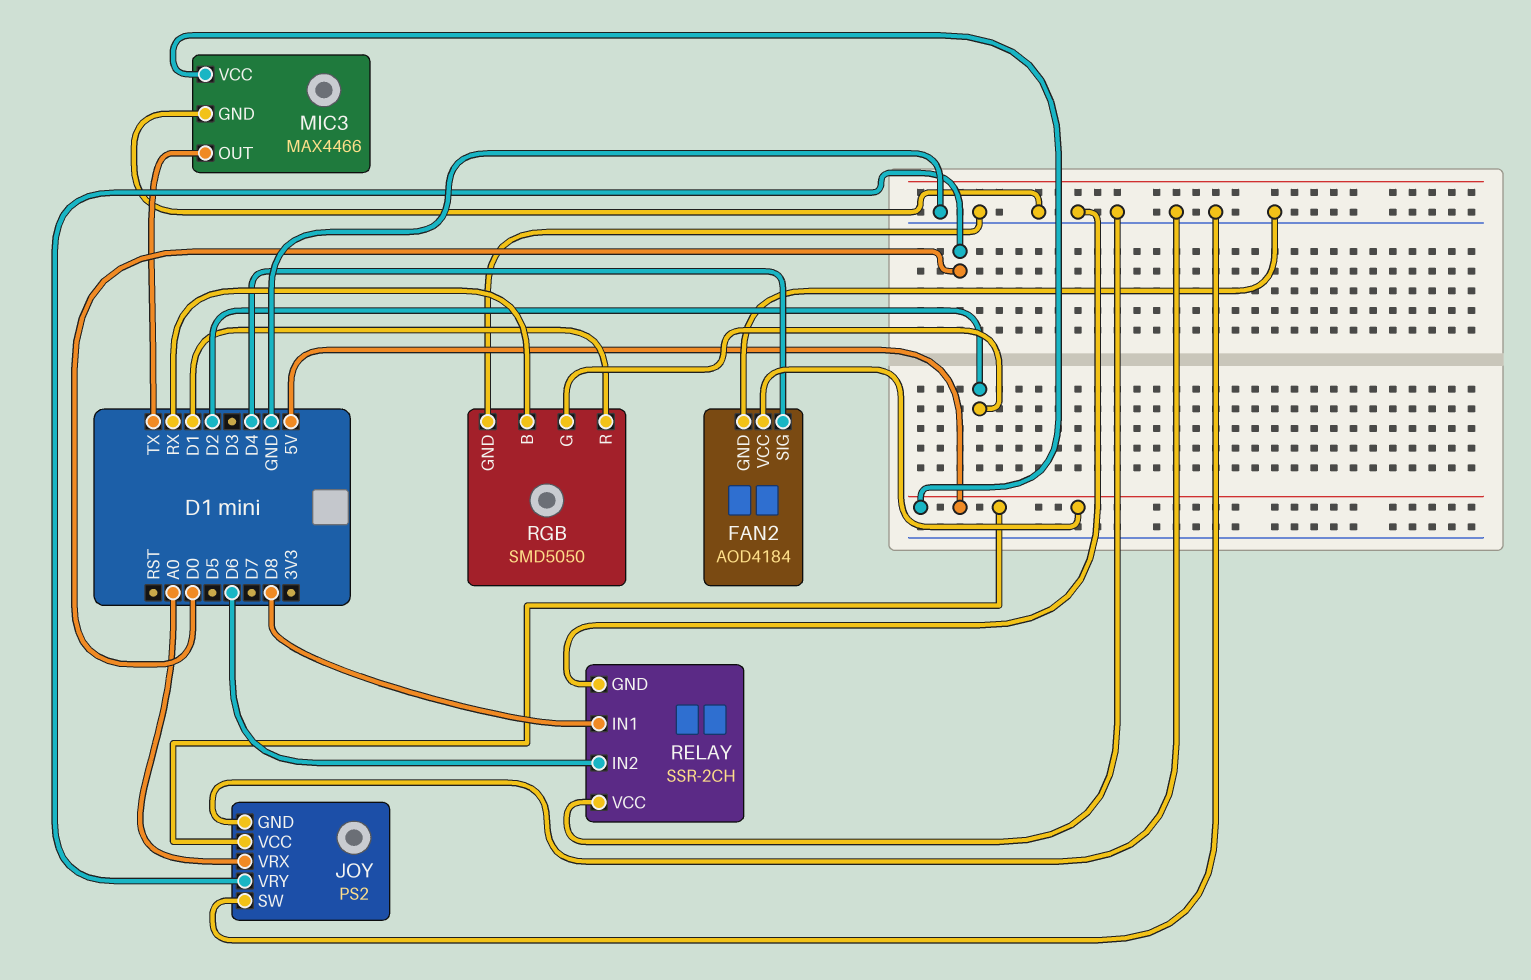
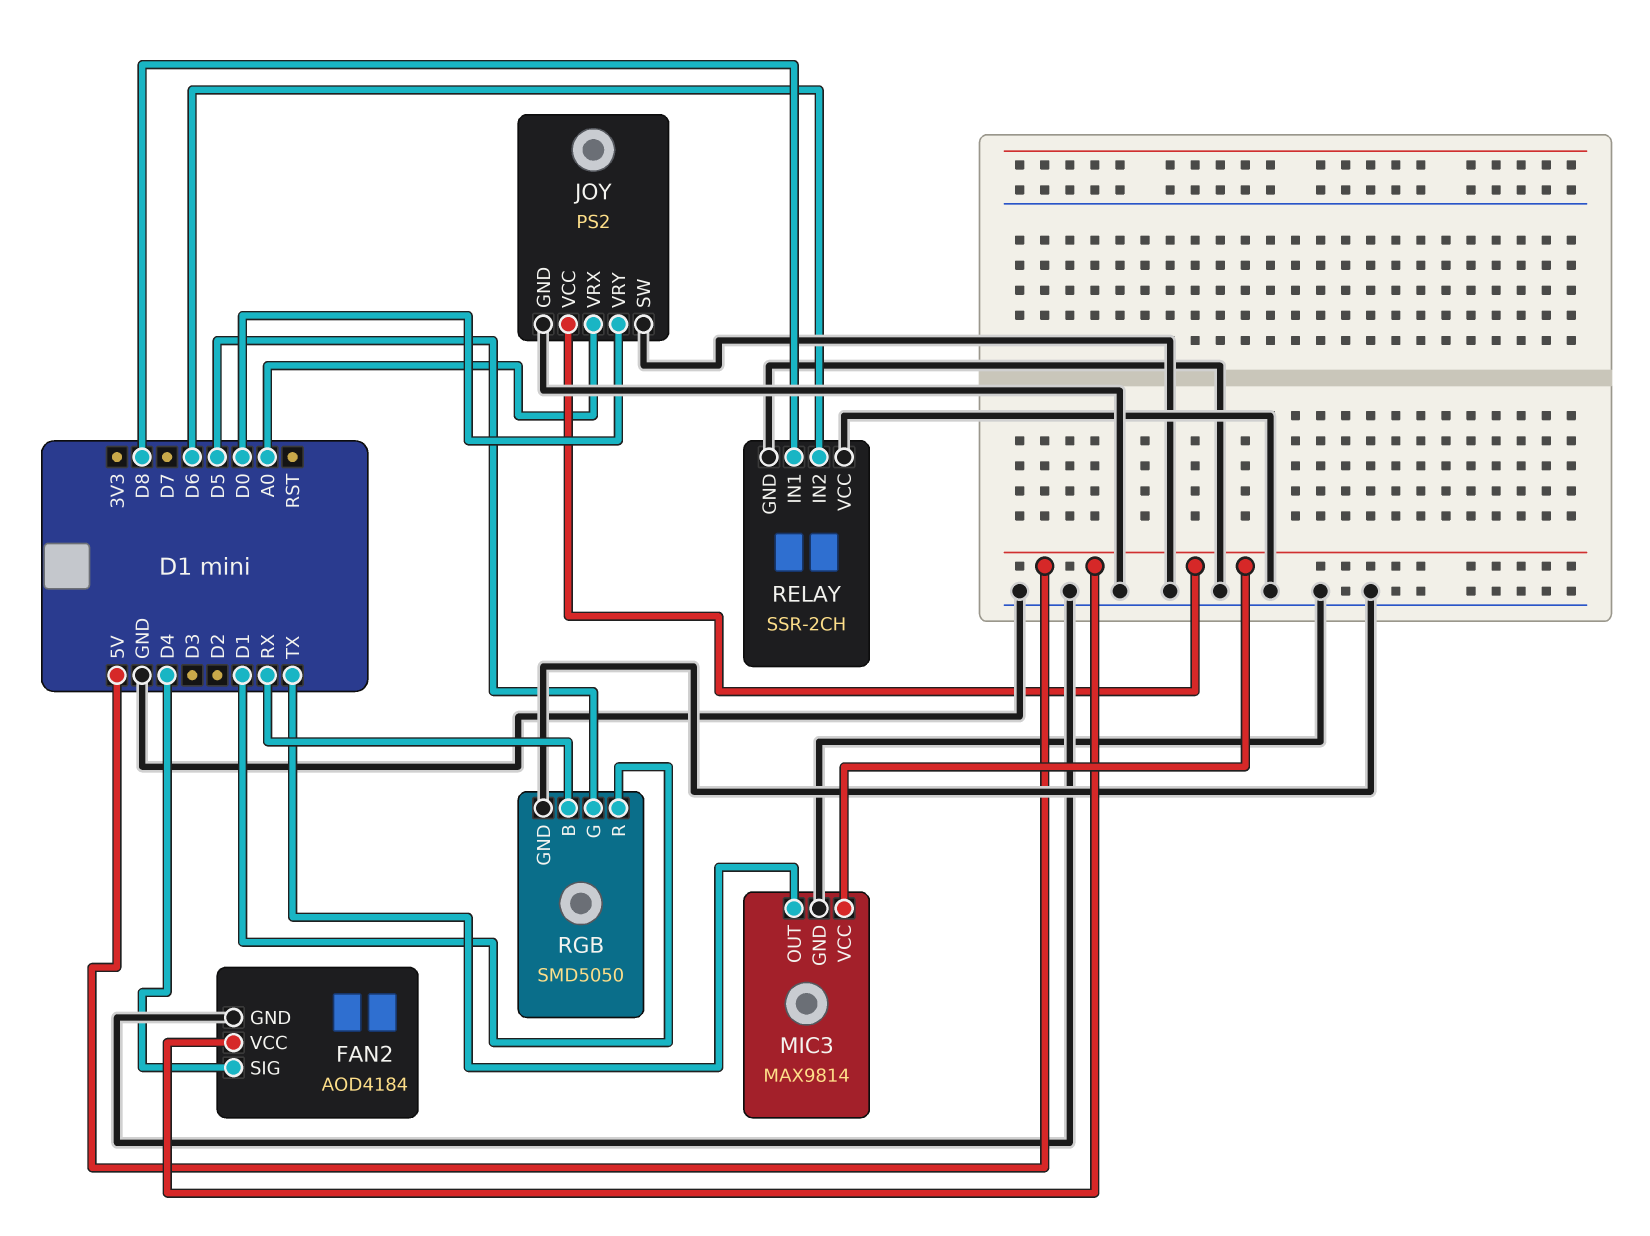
MIC3: MAX4466 -> MAX9814
RGB pin G: D2 -> D5

